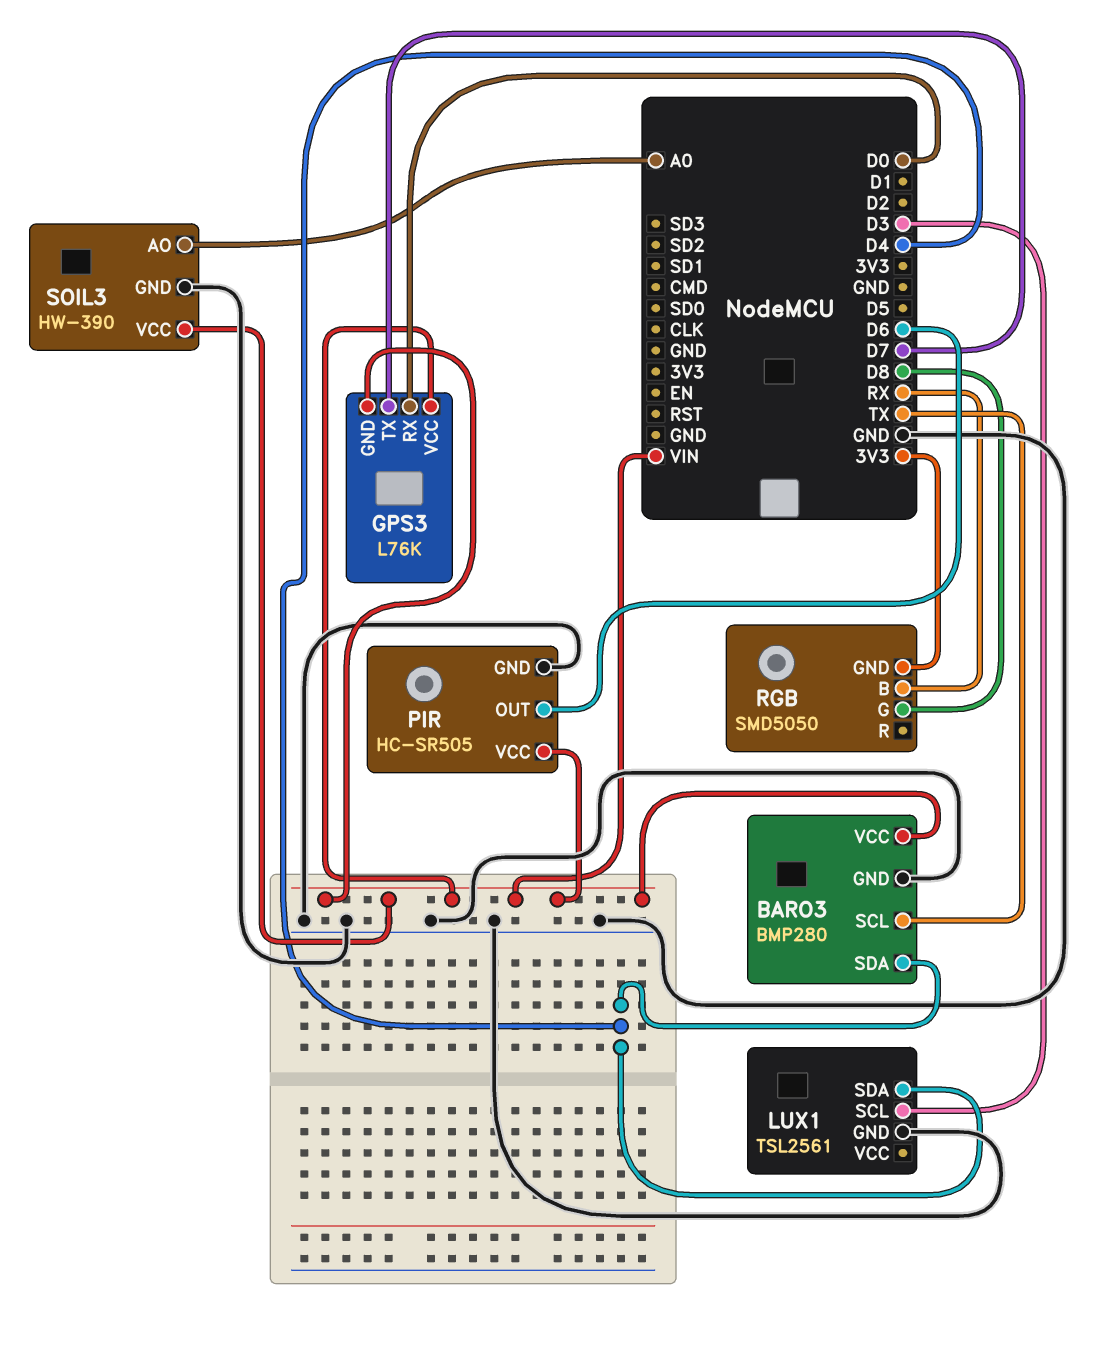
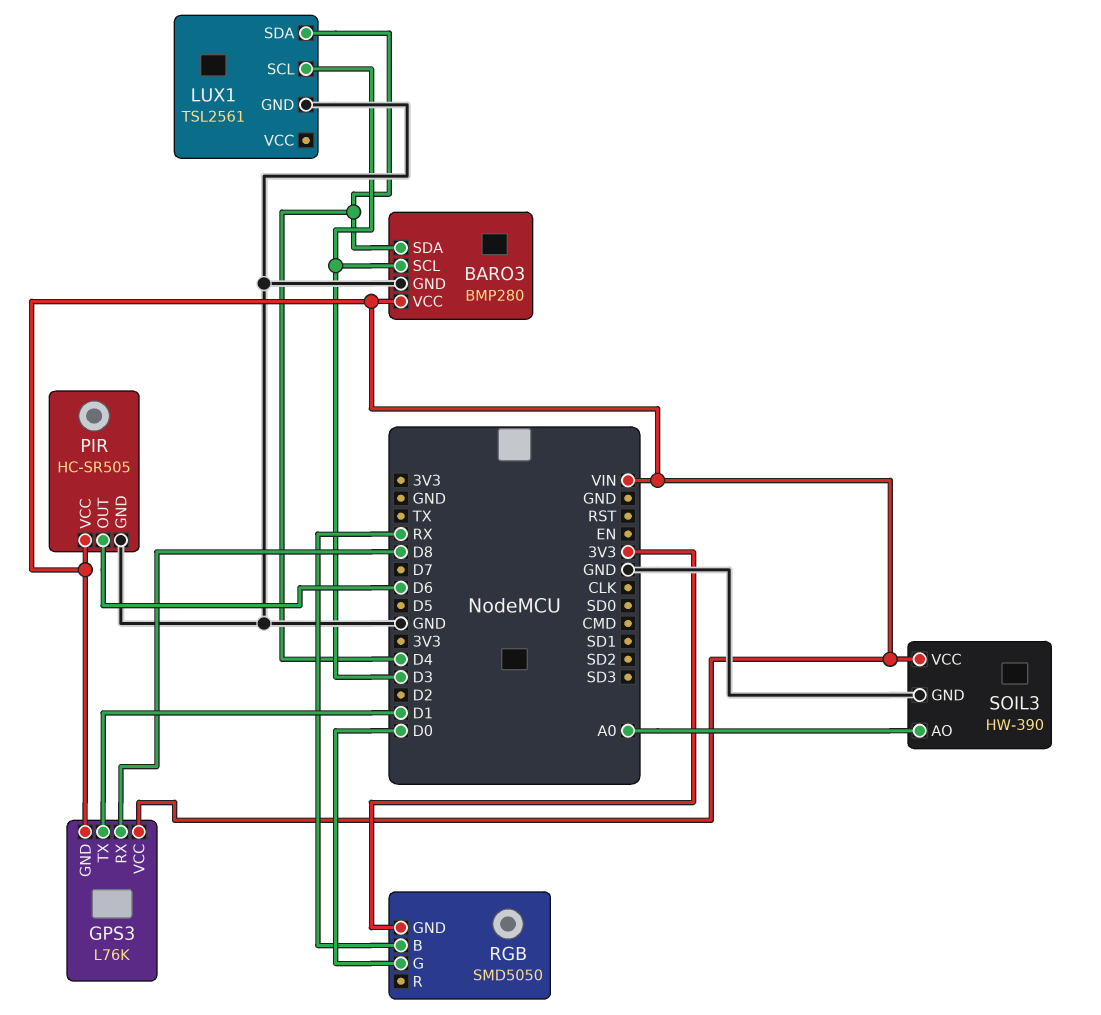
BARO3 pin SCL: TX -> D3
GPS3 pin RX: D0 -> D8
GPS3 pin TX: D7 -> D1
RGB pin G: D8 -> D0

